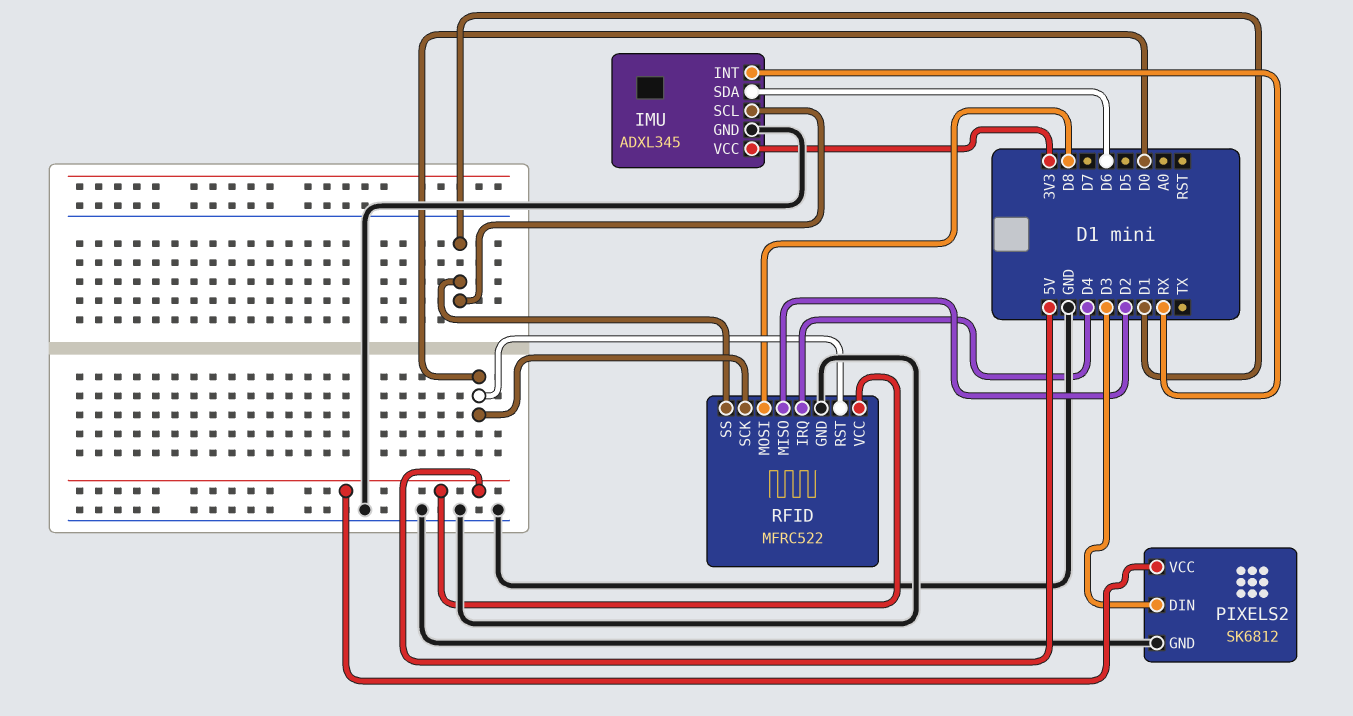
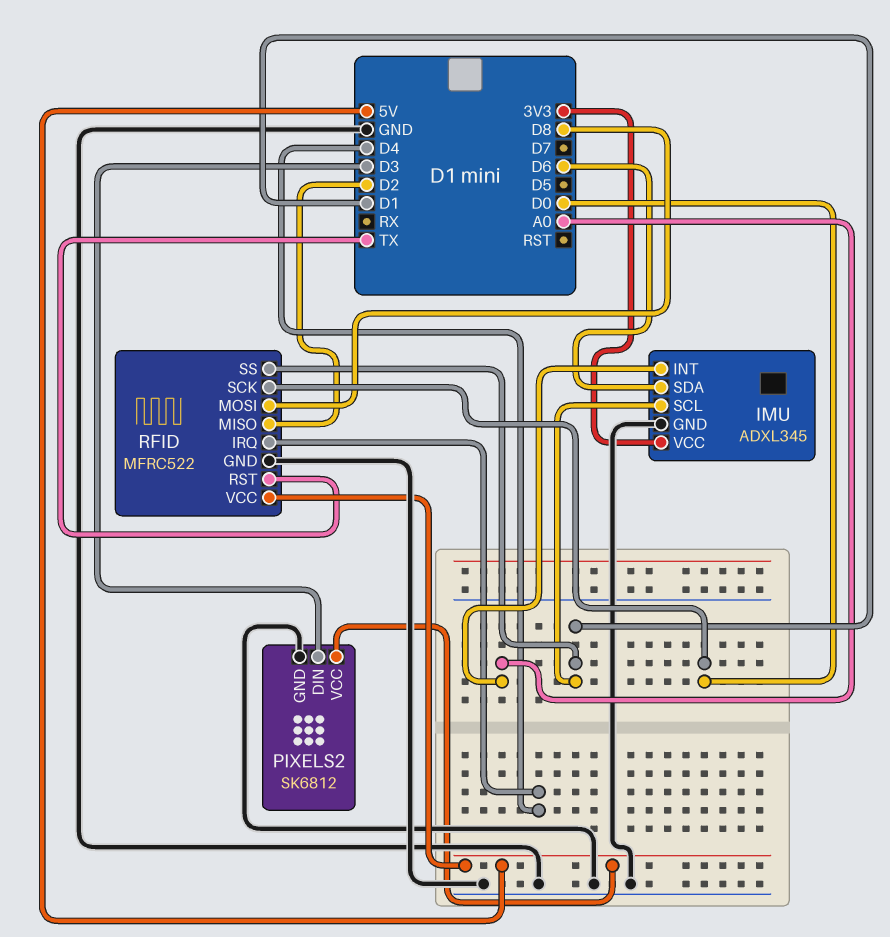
IMU pin INT: RX -> A0
RFID pin RST: D0 -> TX

